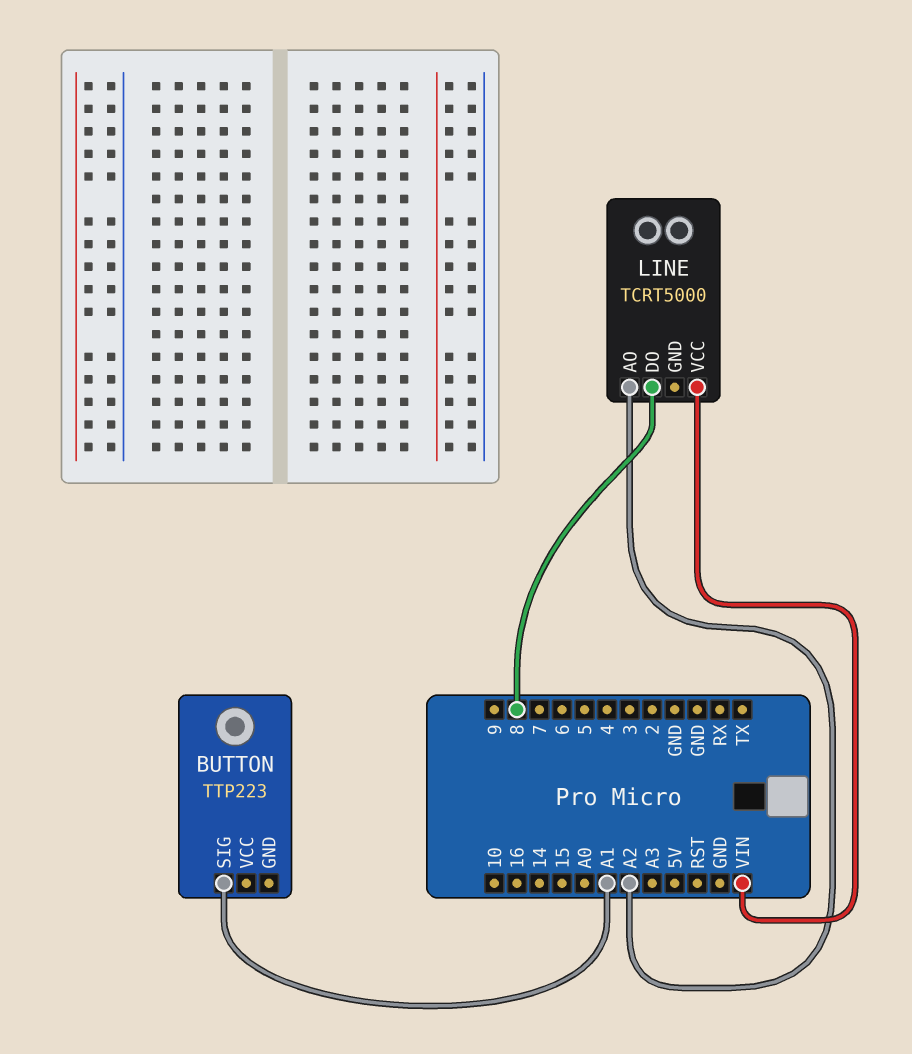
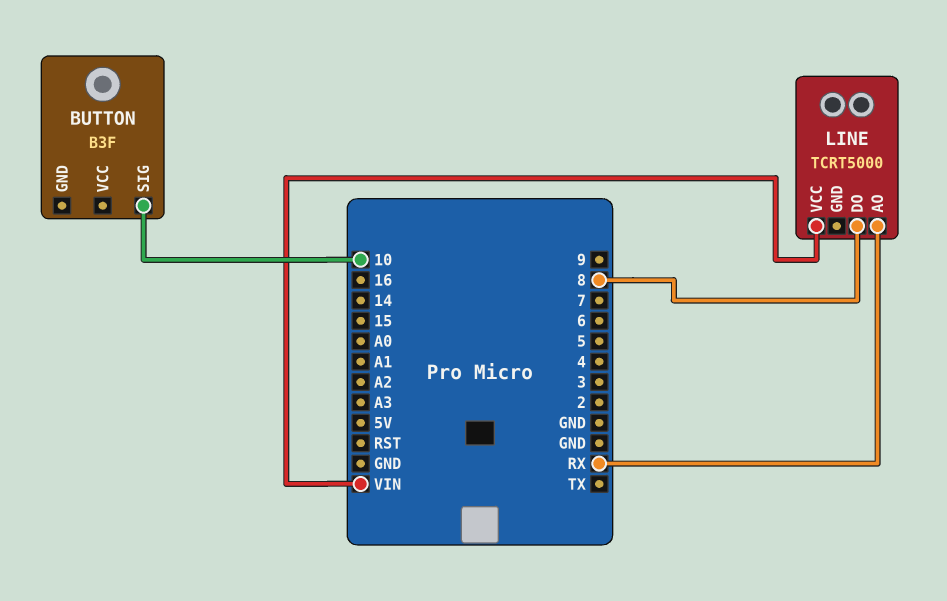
BUTTON: TTP223 -> B3F
BUTTON pin SIG: A1 -> 10
LINE pin AO: A2 -> RX

